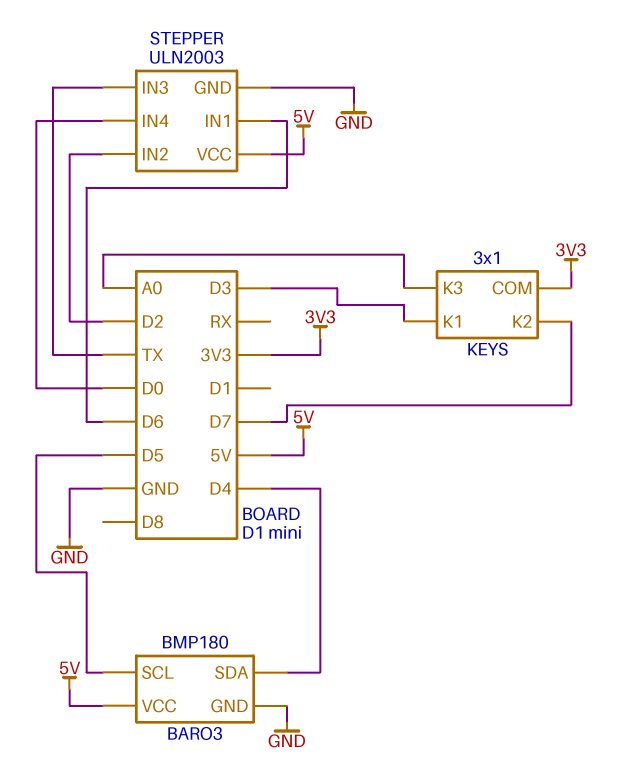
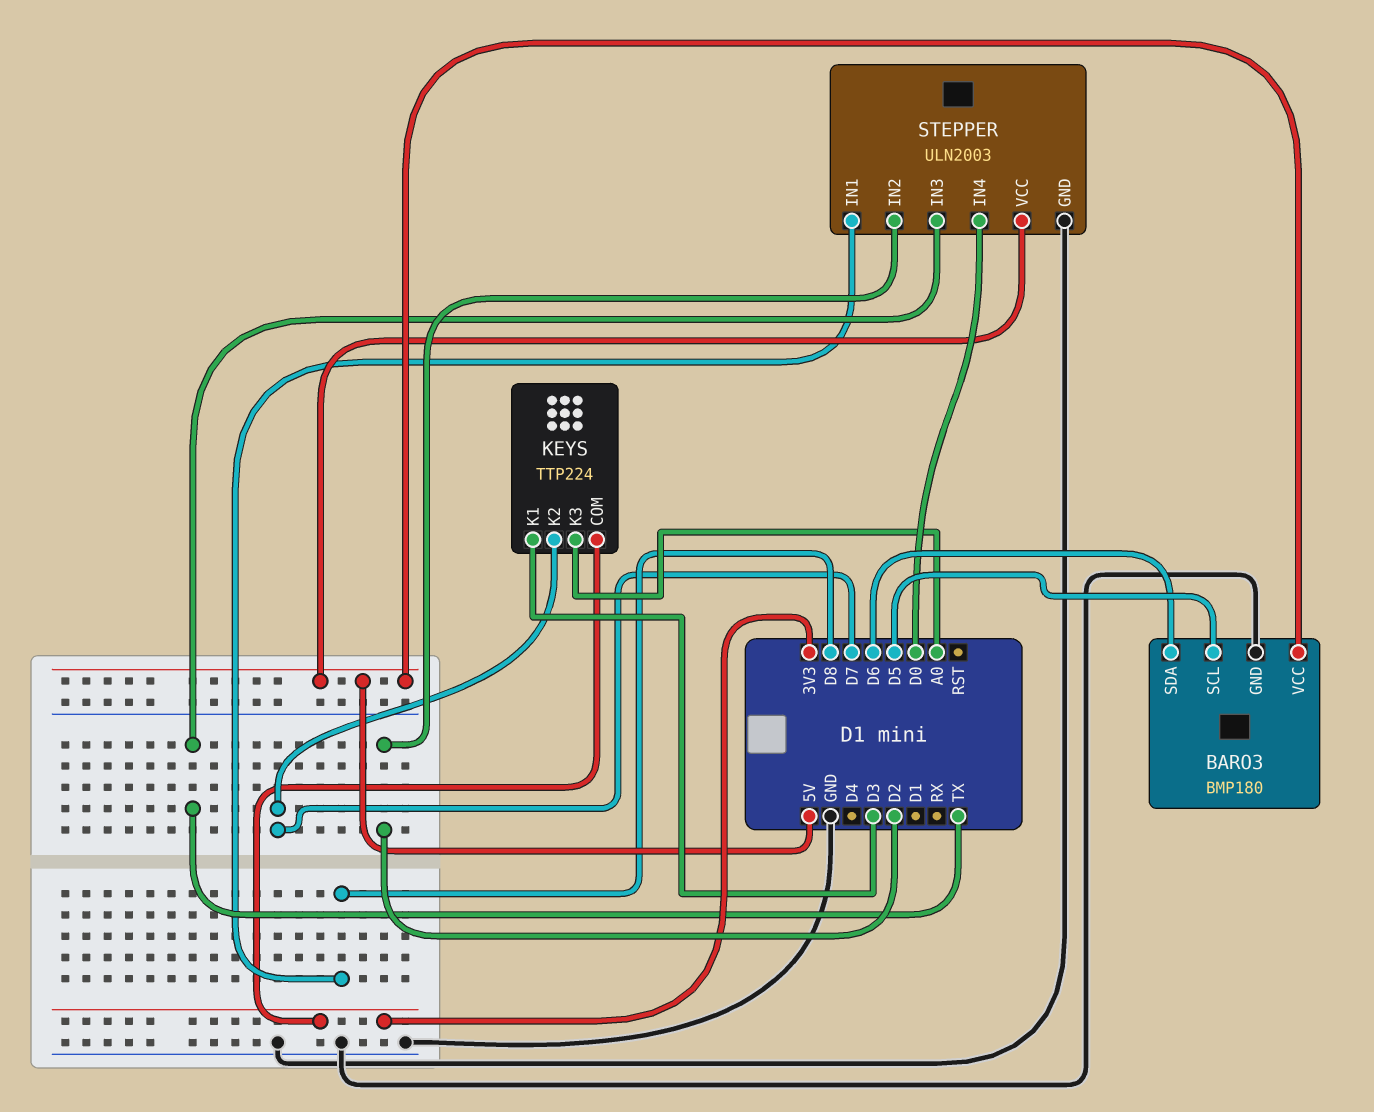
BARO3 pin SDA: D4 -> D6
KEYS: 3x1 -> TTP224
STEPPER pin IN1: D6 -> D8

